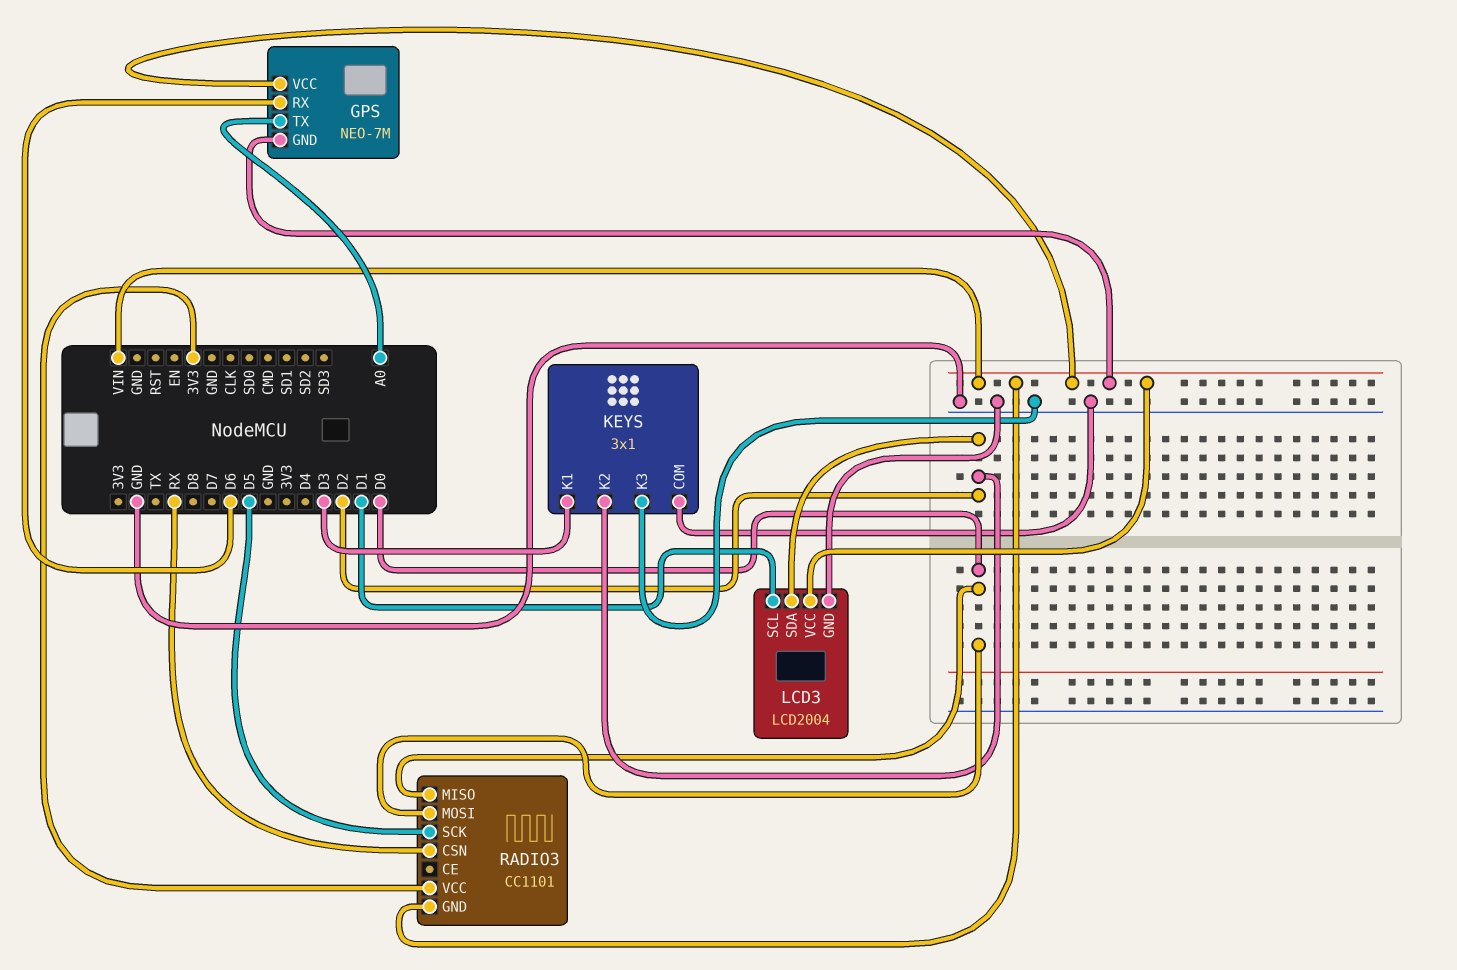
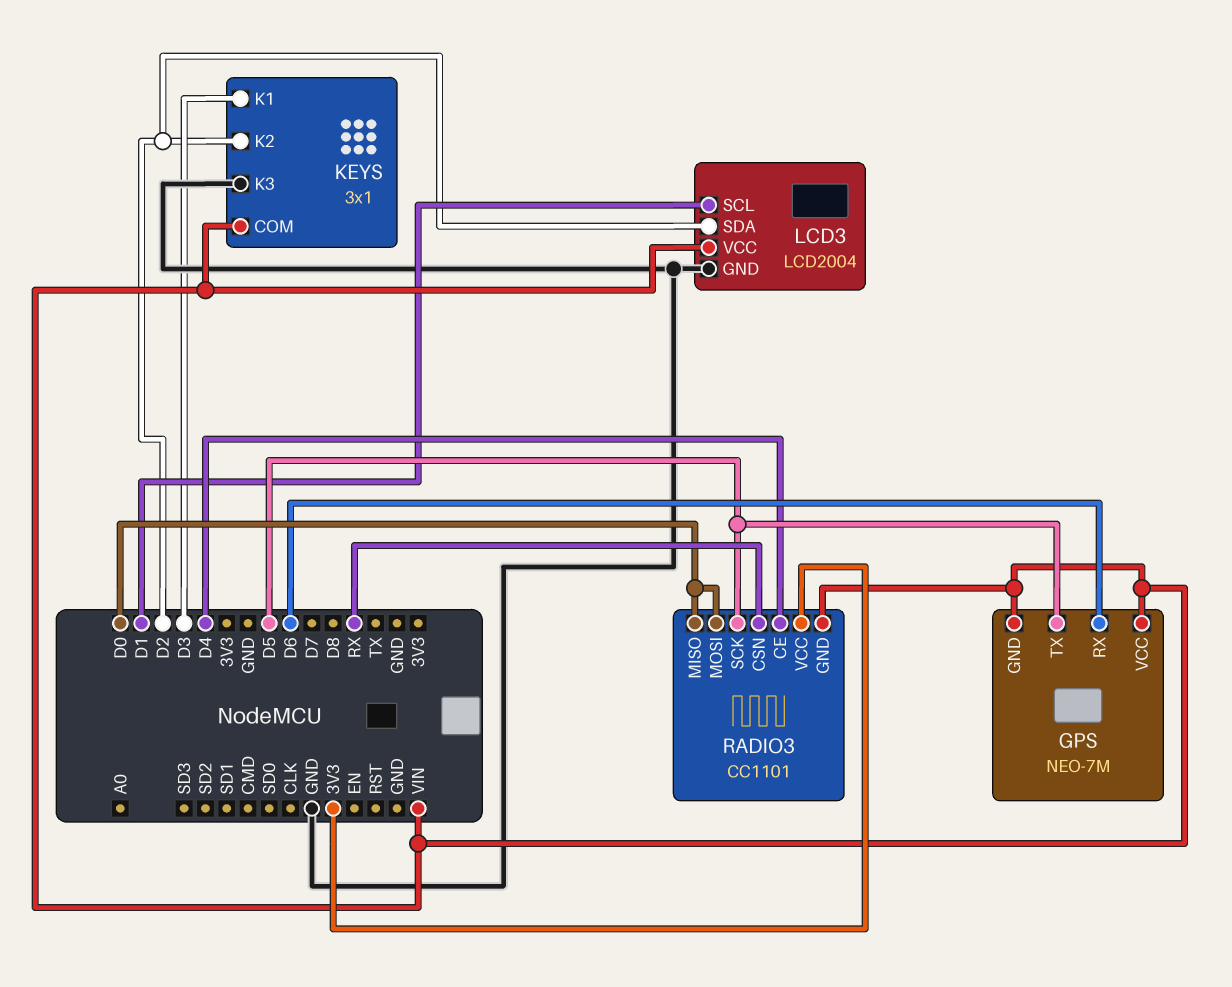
GPS pin TX: A0 -> D5
KEYS pin COM: GND -> VIN
RADIO3 pin CE: none -> D4

